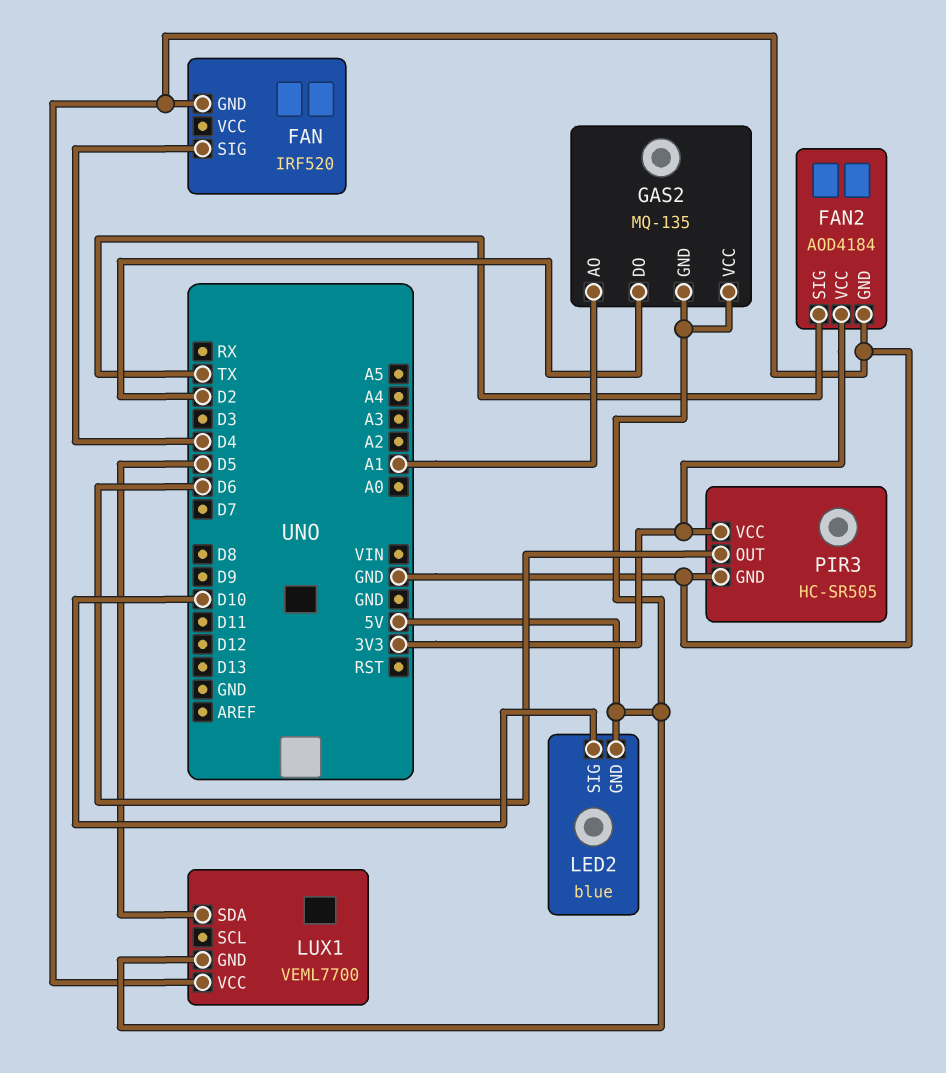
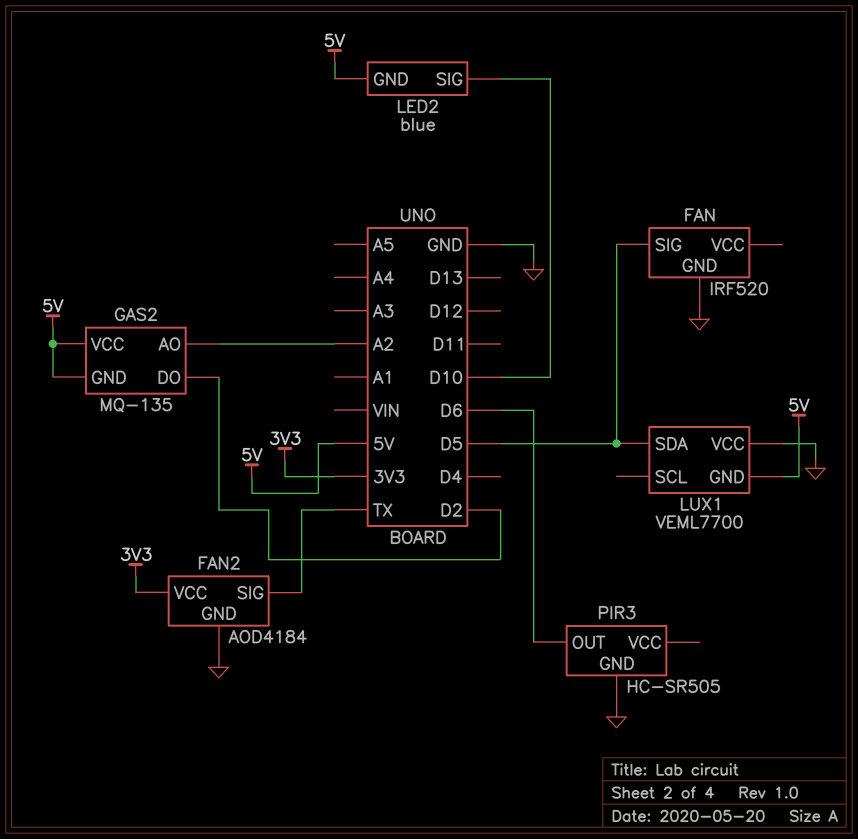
FAN pin SIG: D4 -> D5
GAS2 pin AO: A1 -> A2
PIR3 pin VCC: 3V3 -> none

